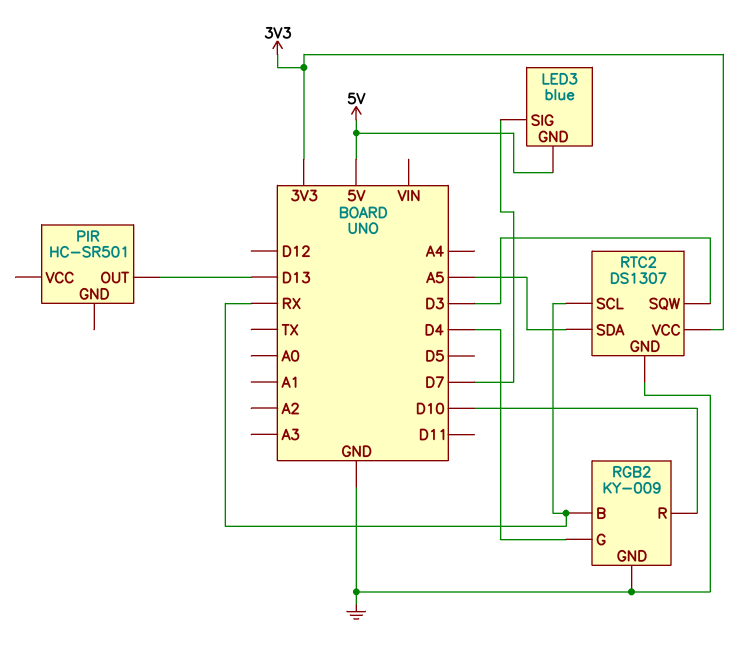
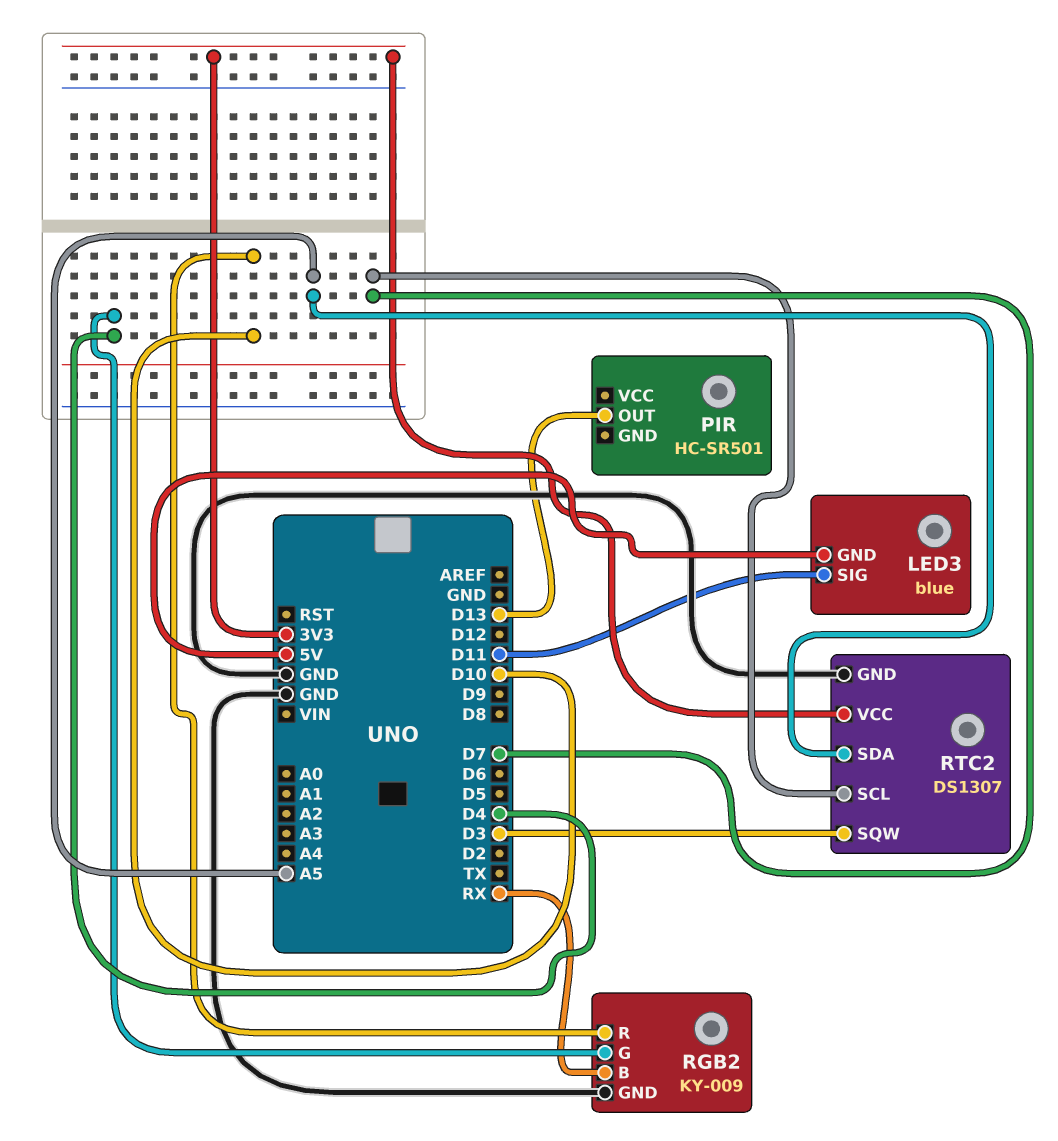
LED3 pin SIG: D7 -> D11
RTC2 pin SCL: RX -> D7

